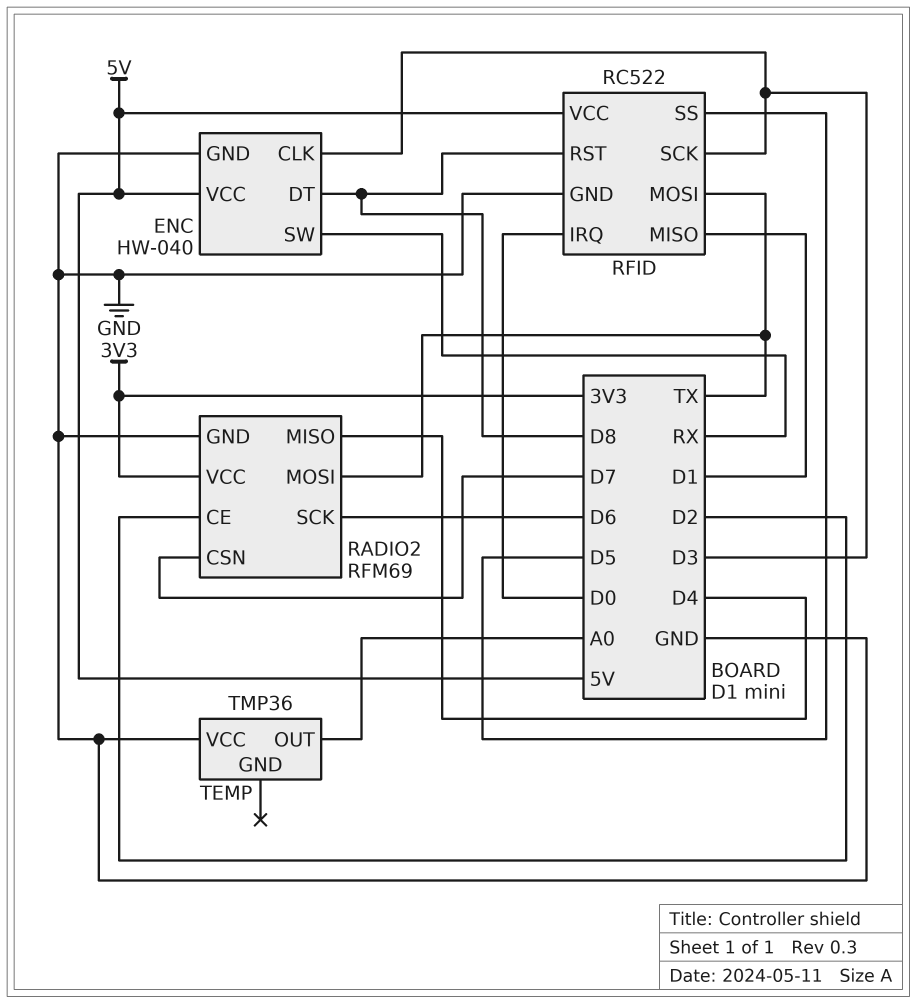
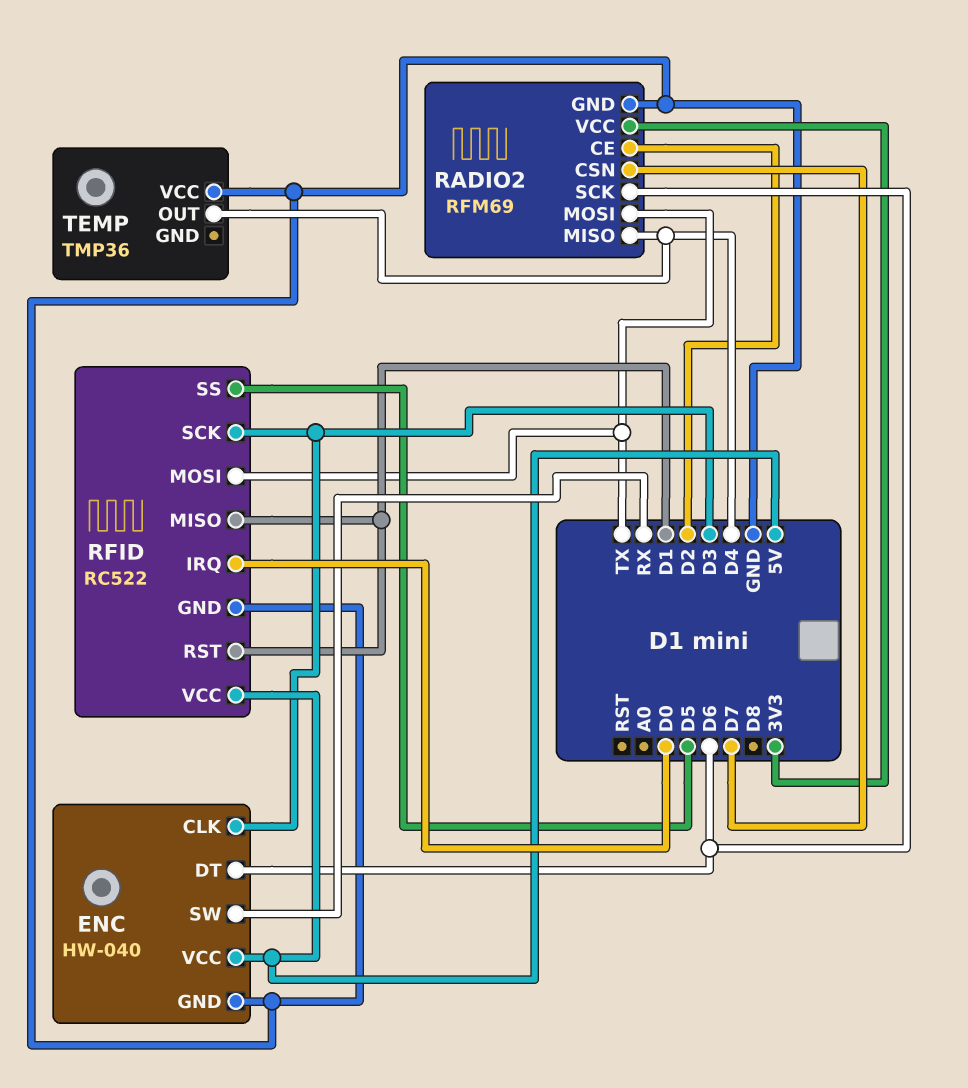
ENC pin DT: D8 -> D6
RFID pin RST: D8 -> D1
TEMP pin OUT: A0 -> D4

